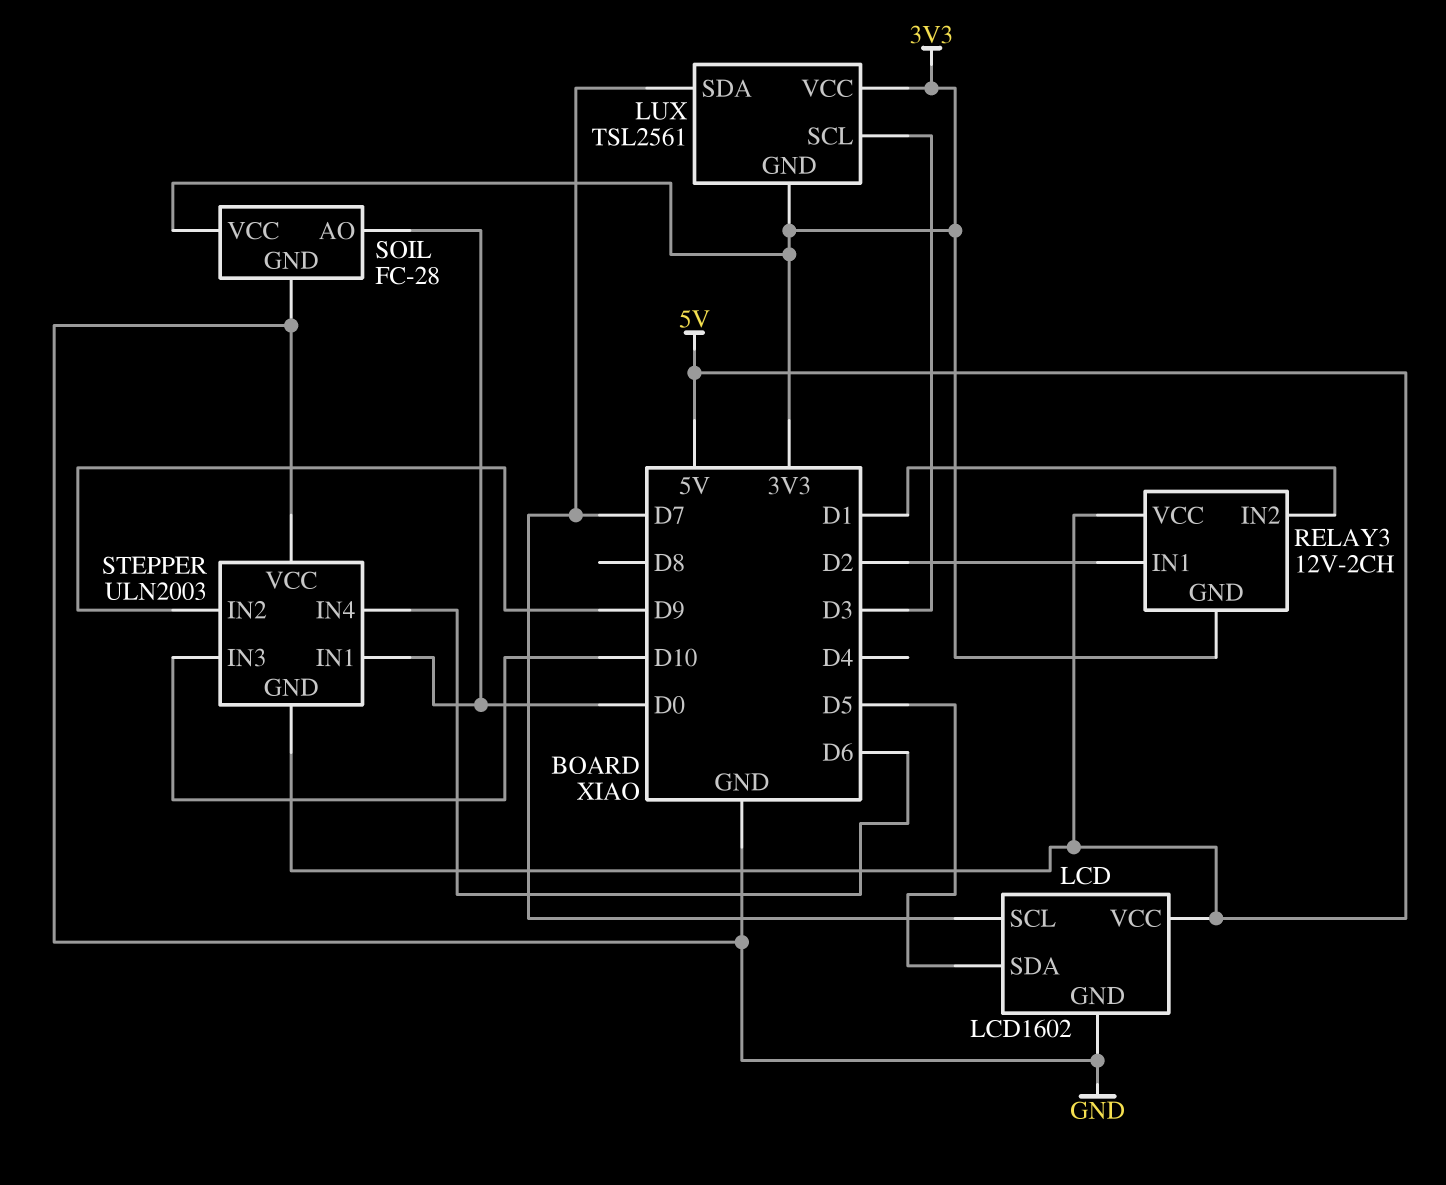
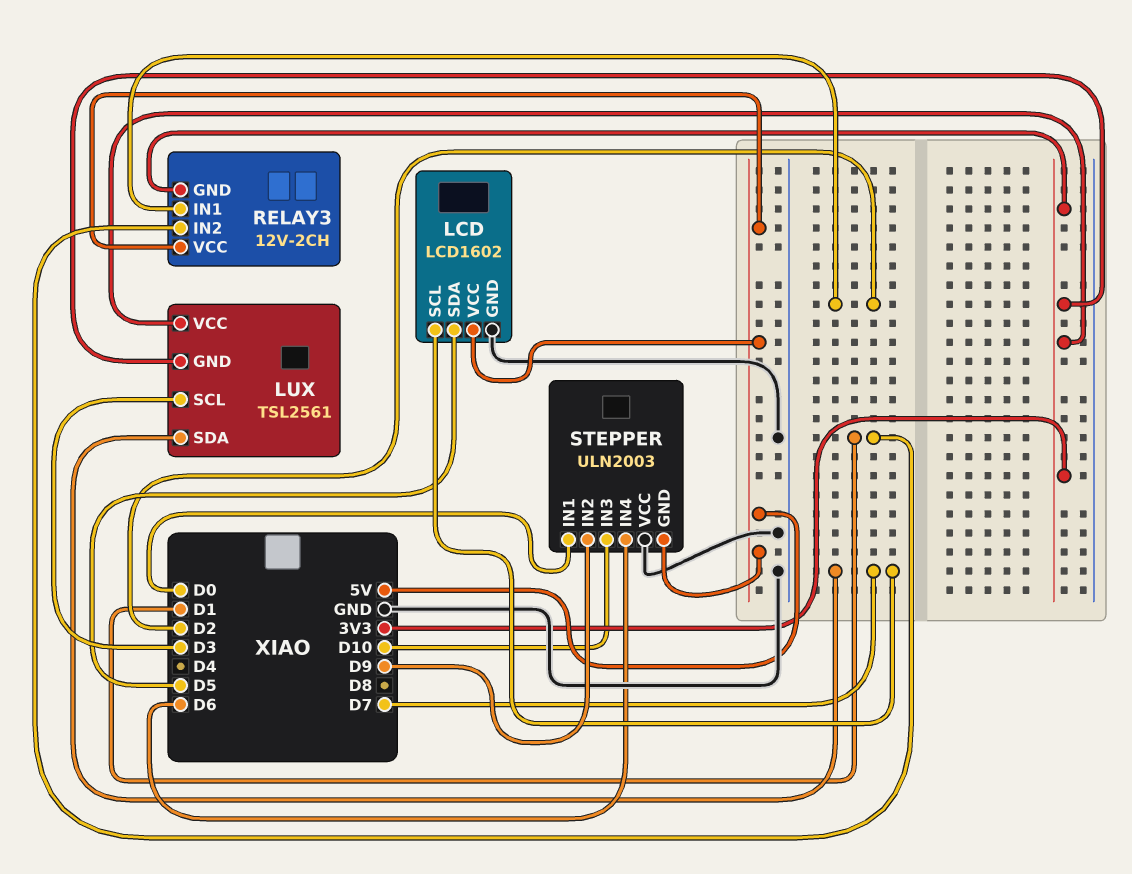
SOIL: FC-28 -> none
SOIL pin AO: D0 -> none
SOIL pin GND: GND -> none
SOIL pin VCC: 3V3 -> none

